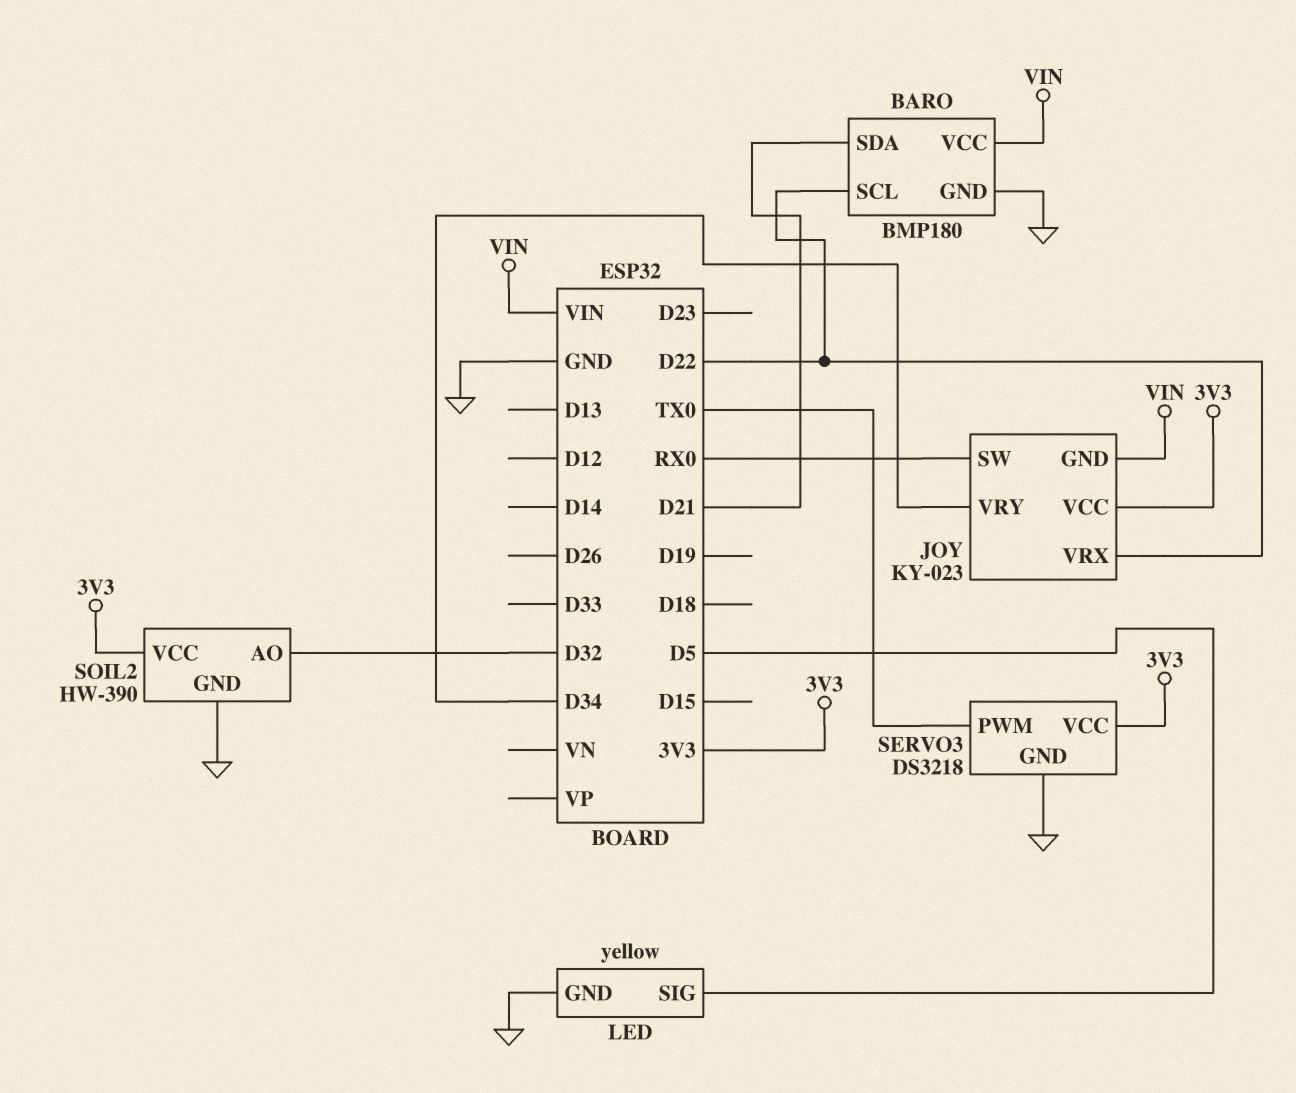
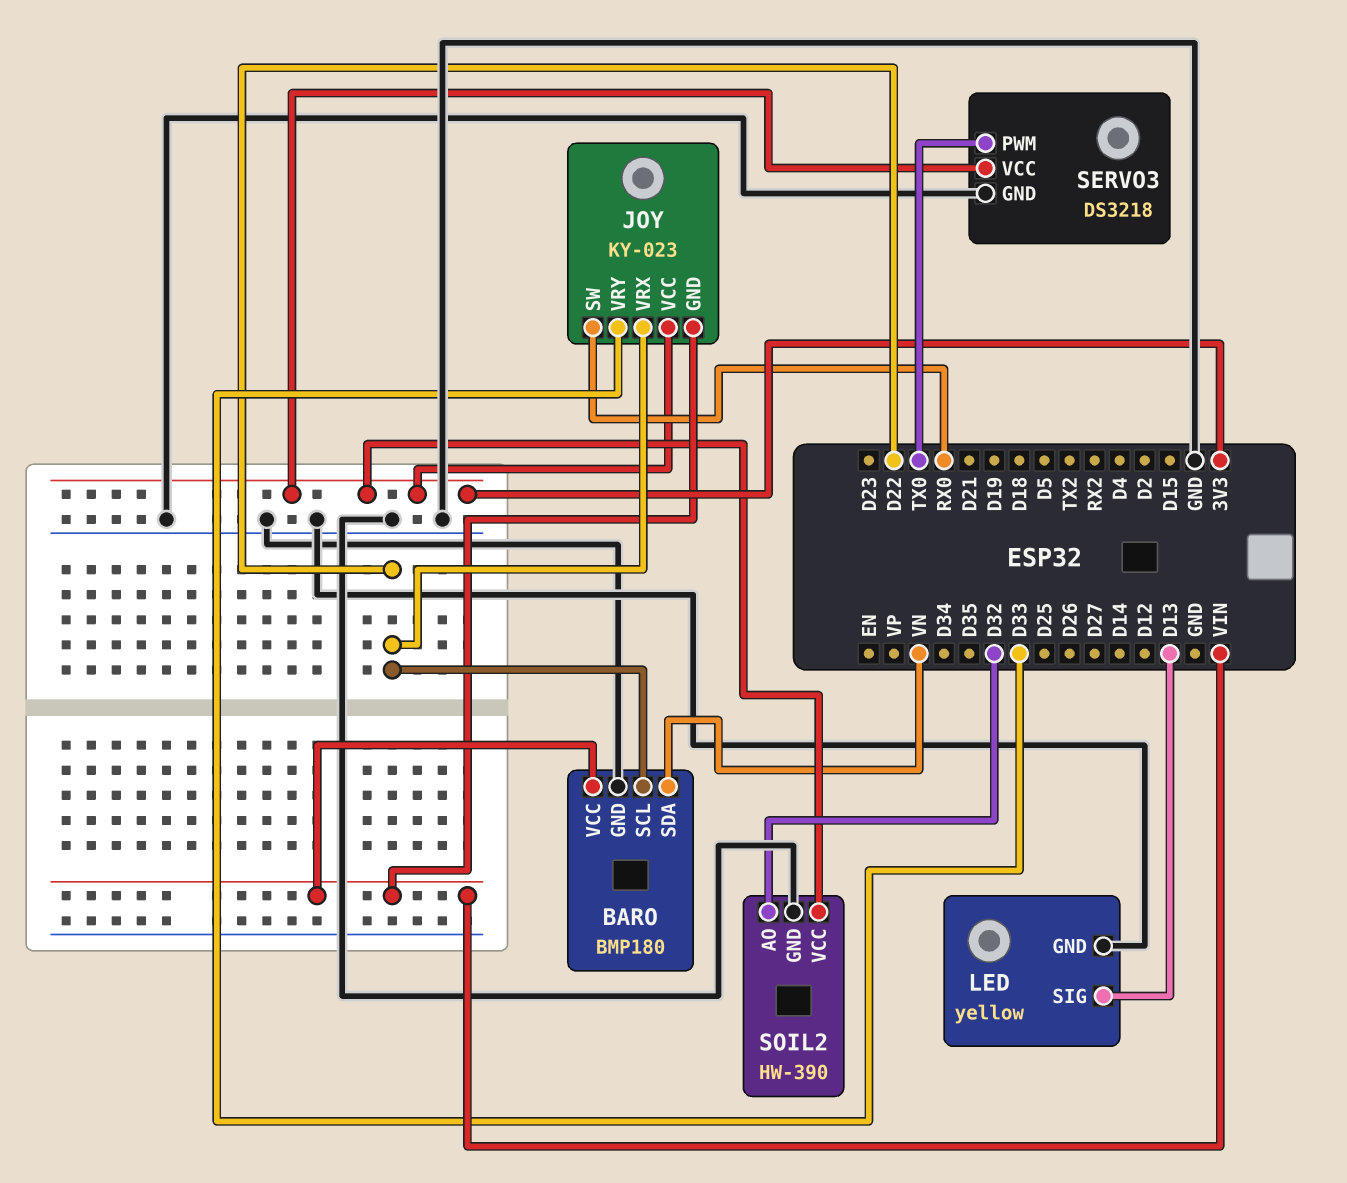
BARO pin SDA: D21 -> VN
JOY pin VRY: D34 -> D33
LED pin SIG: D5 -> D13

